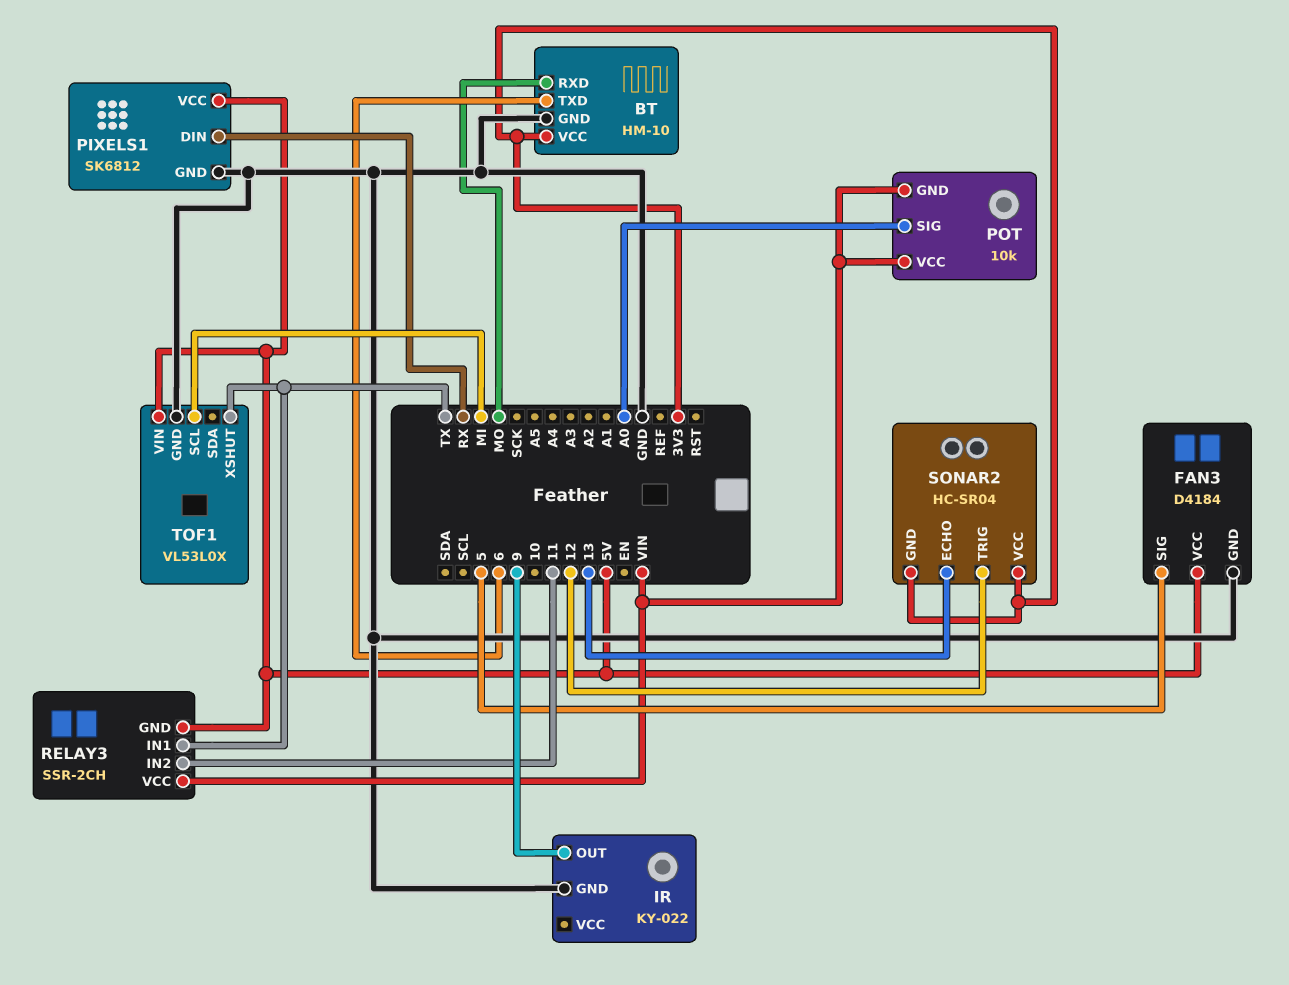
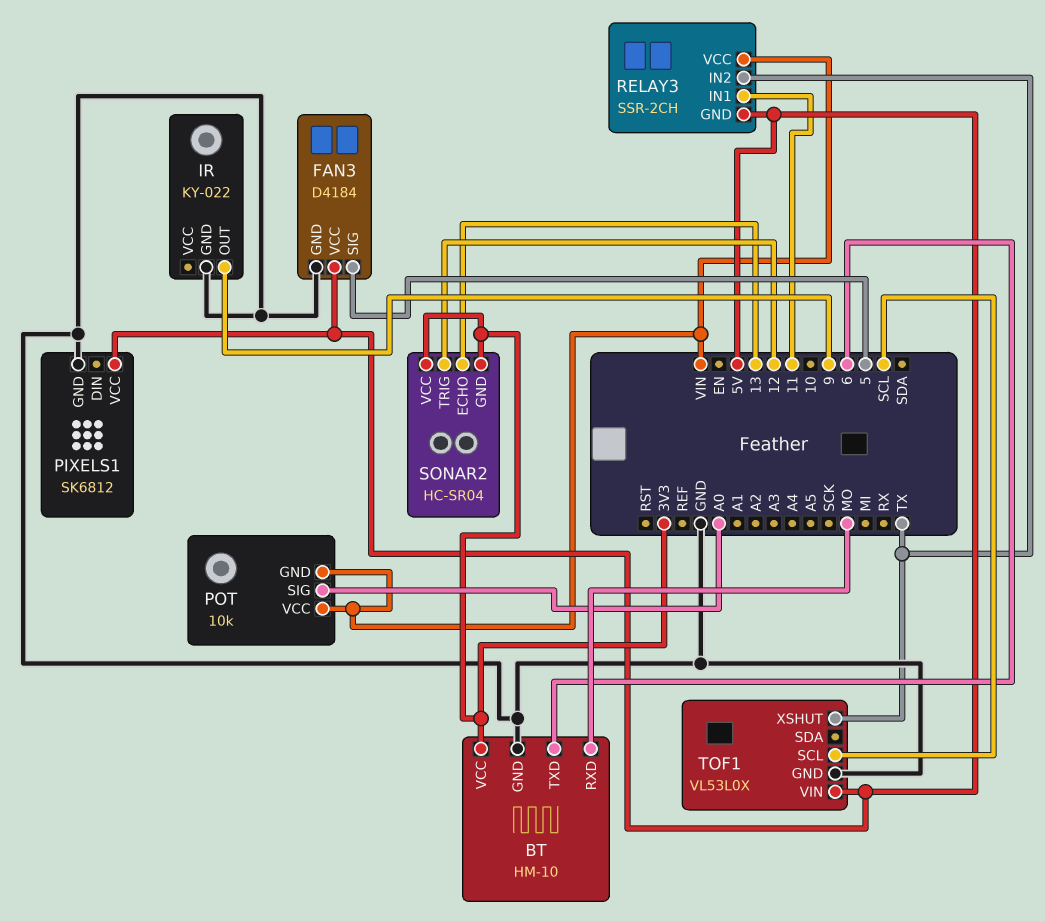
PIXELS1 pin DIN: RX -> none
RELAY3 pin IN1: TX -> 11
RELAY3 pin IN2: 11 -> TX
TOF1 pin SCL: MI -> SCL

